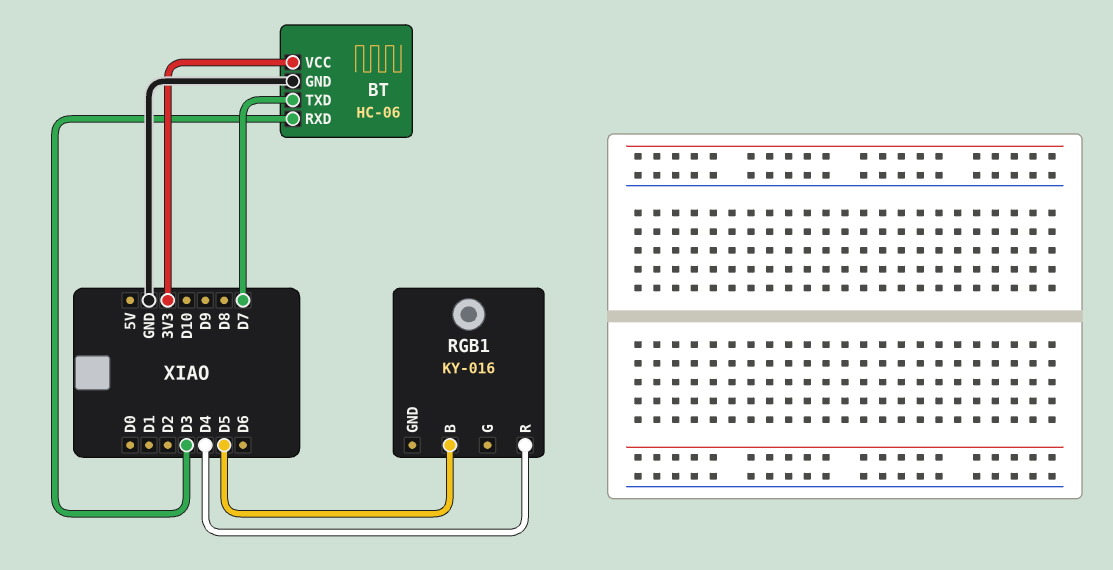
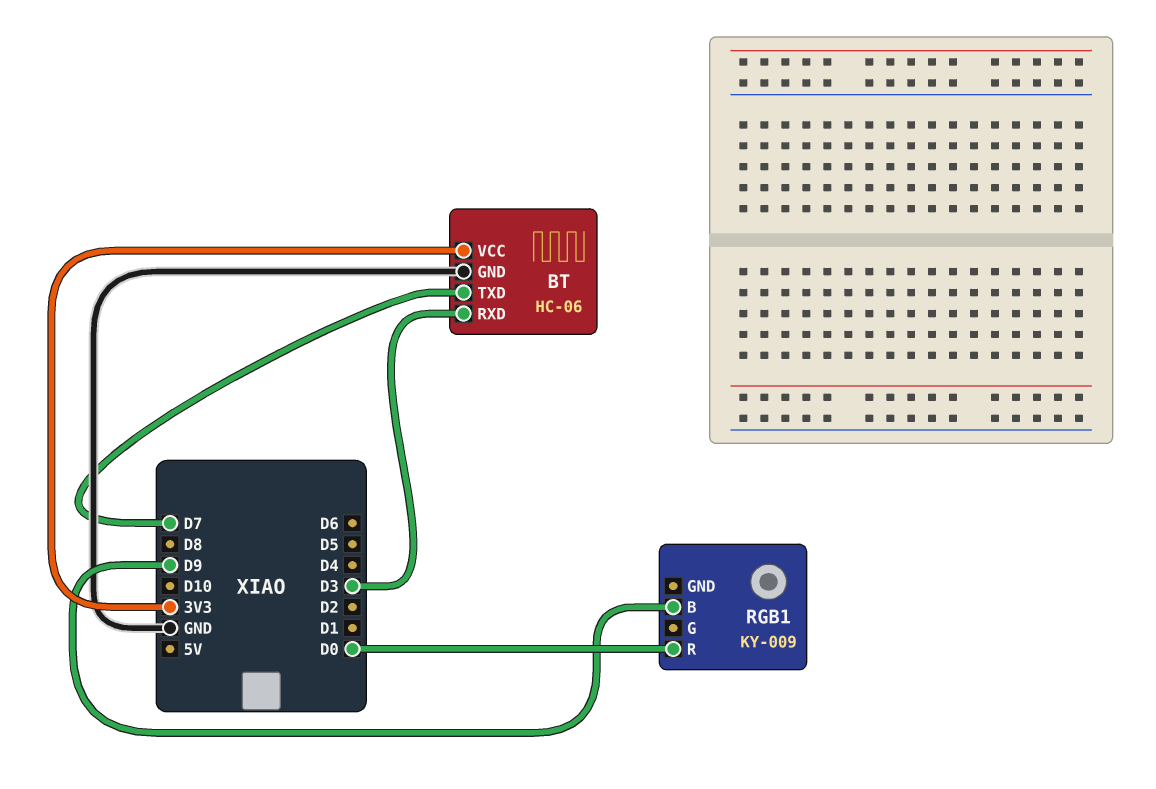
RGB1: KY-016 -> KY-009
RGB1 pin B: D5 -> D9
RGB1 pin R: D4 -> D0

